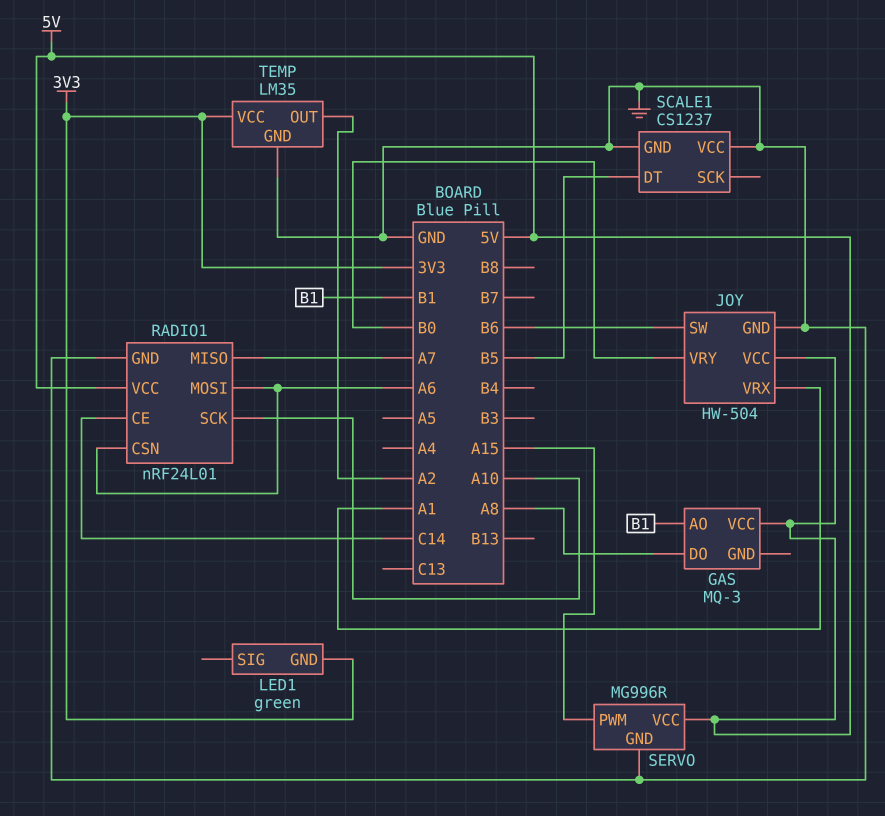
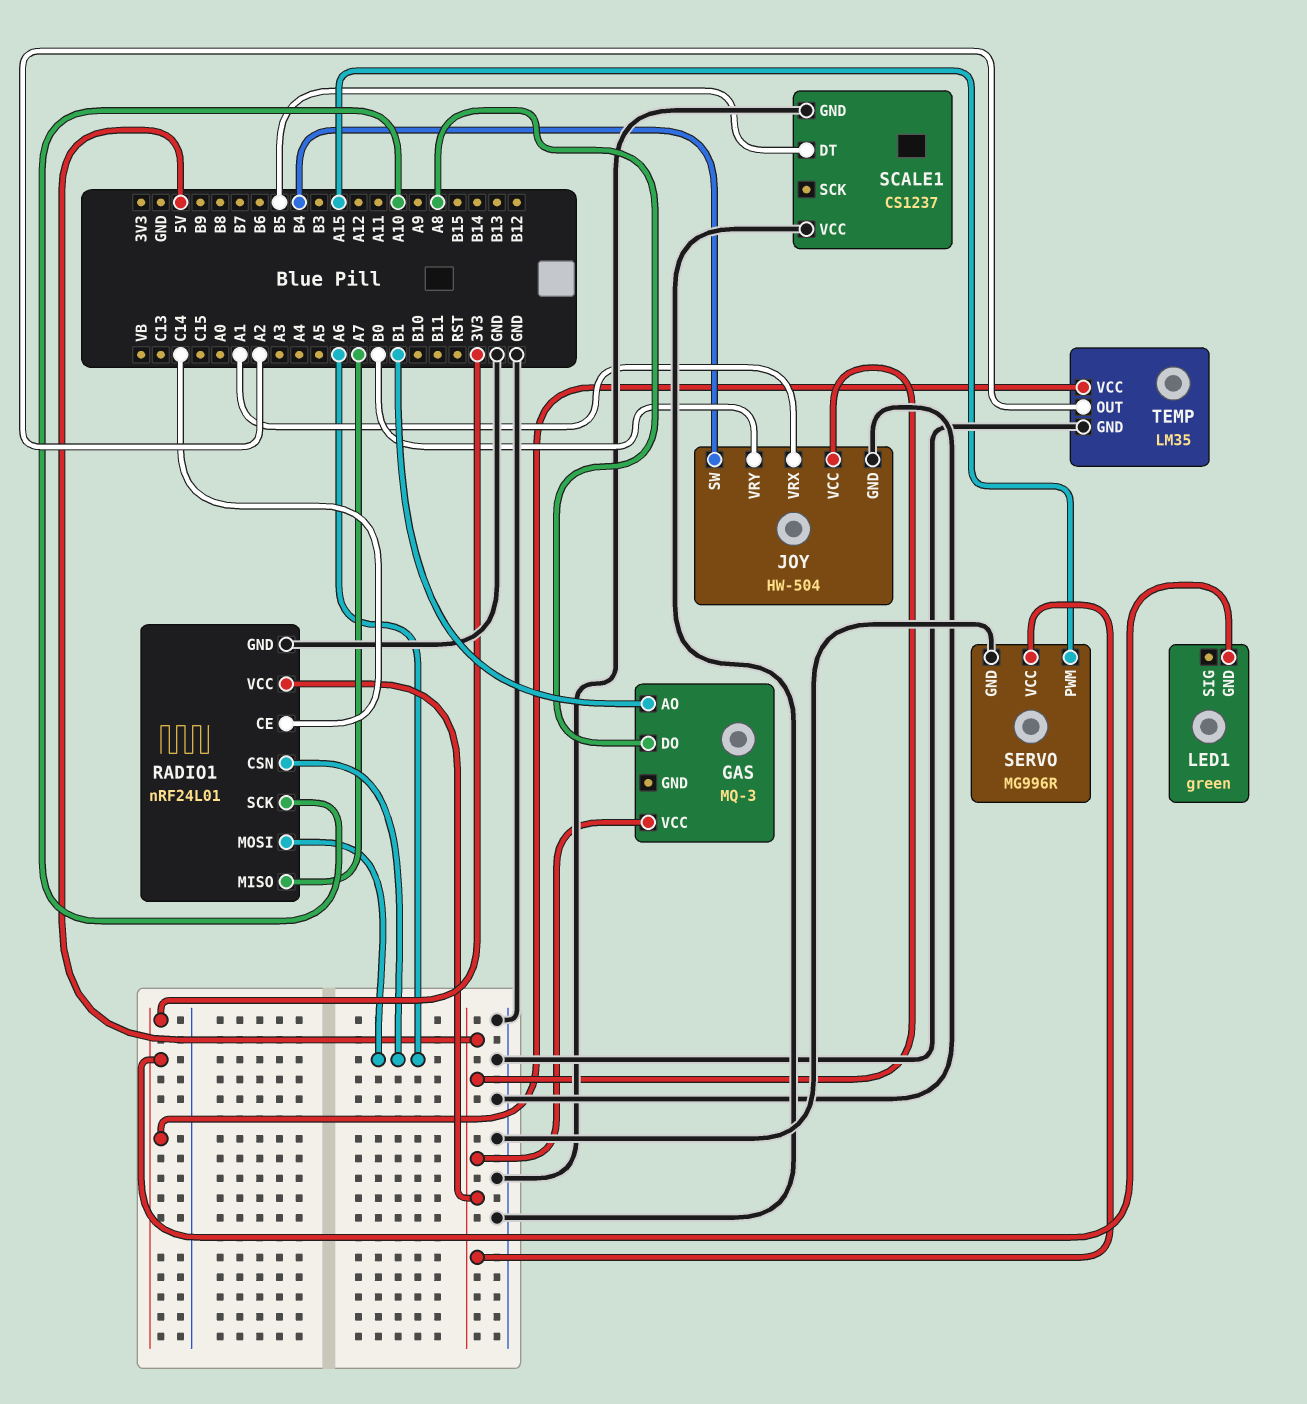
JOY pin SW: B6 -> B4

